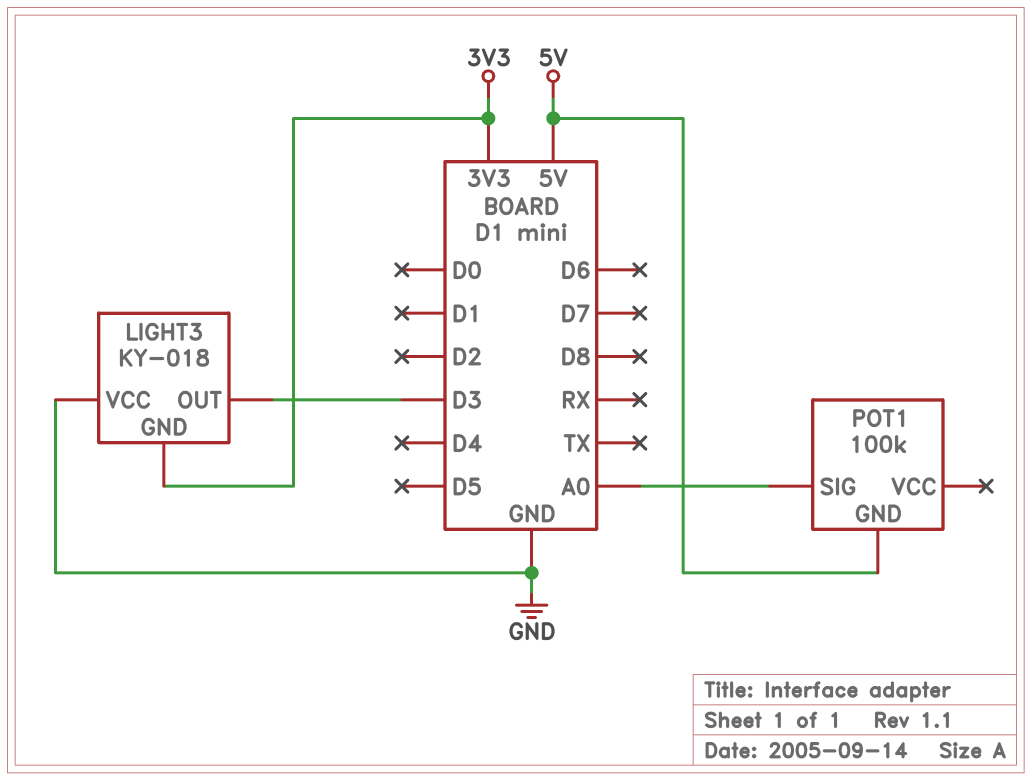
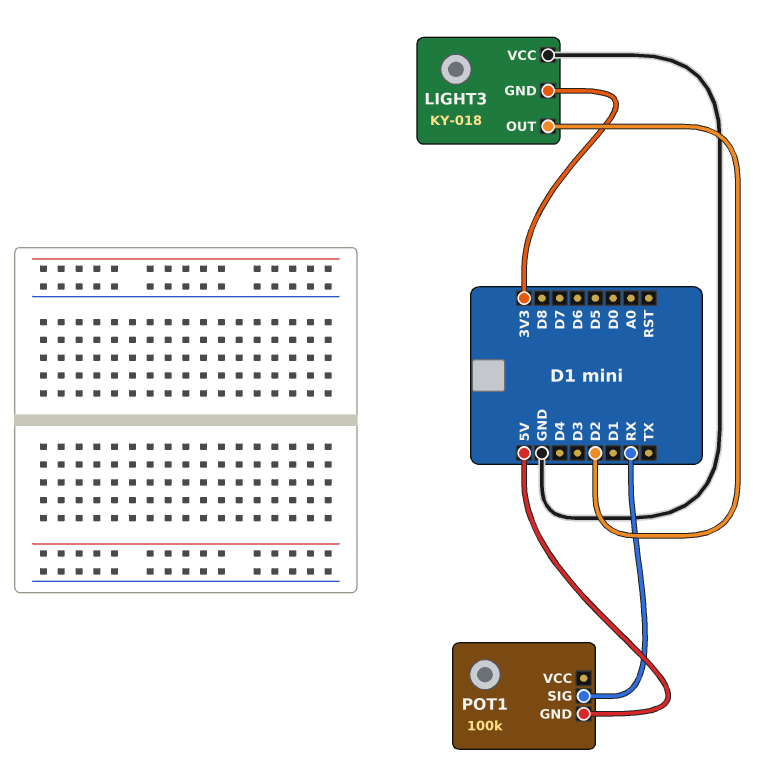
LIGHT3 pin OUT: D3 -> D2
POT1 pin SIG: A0 -> RX

